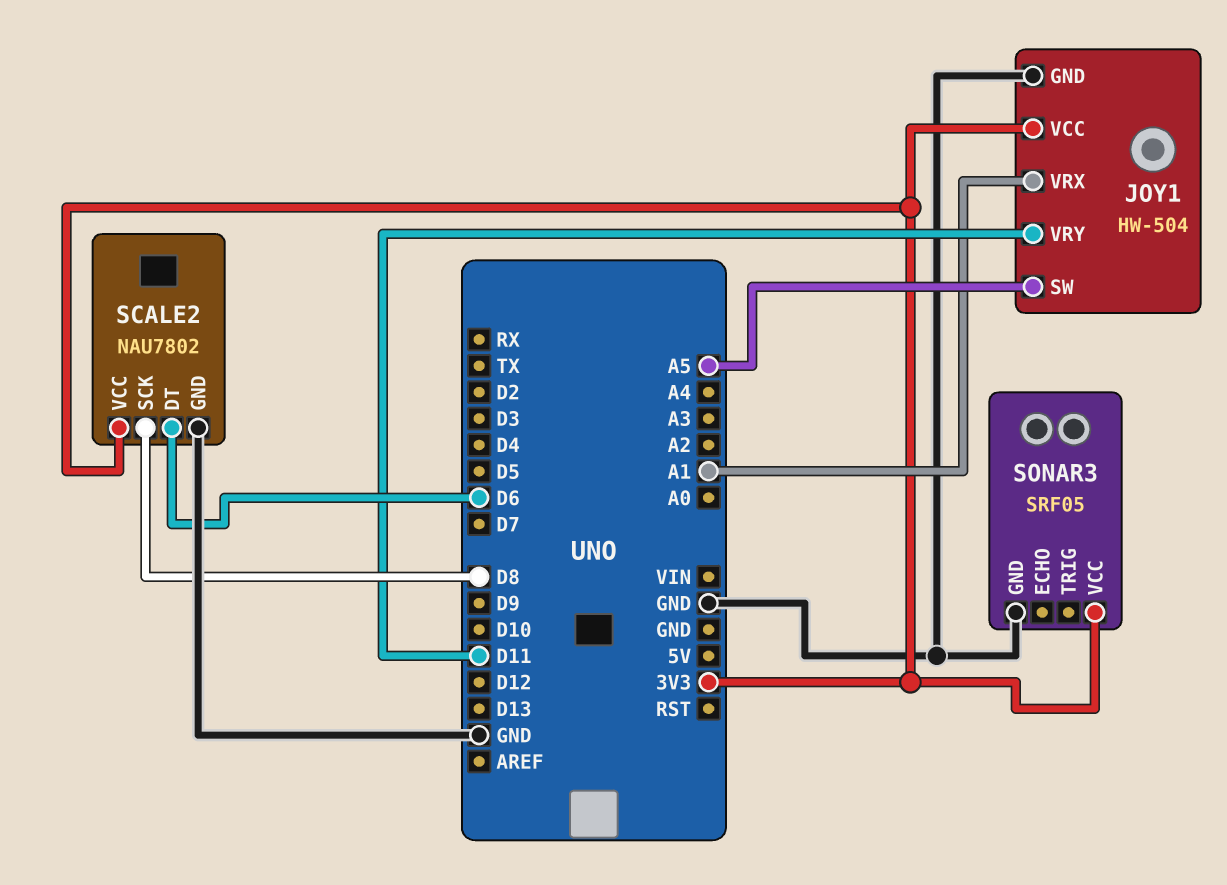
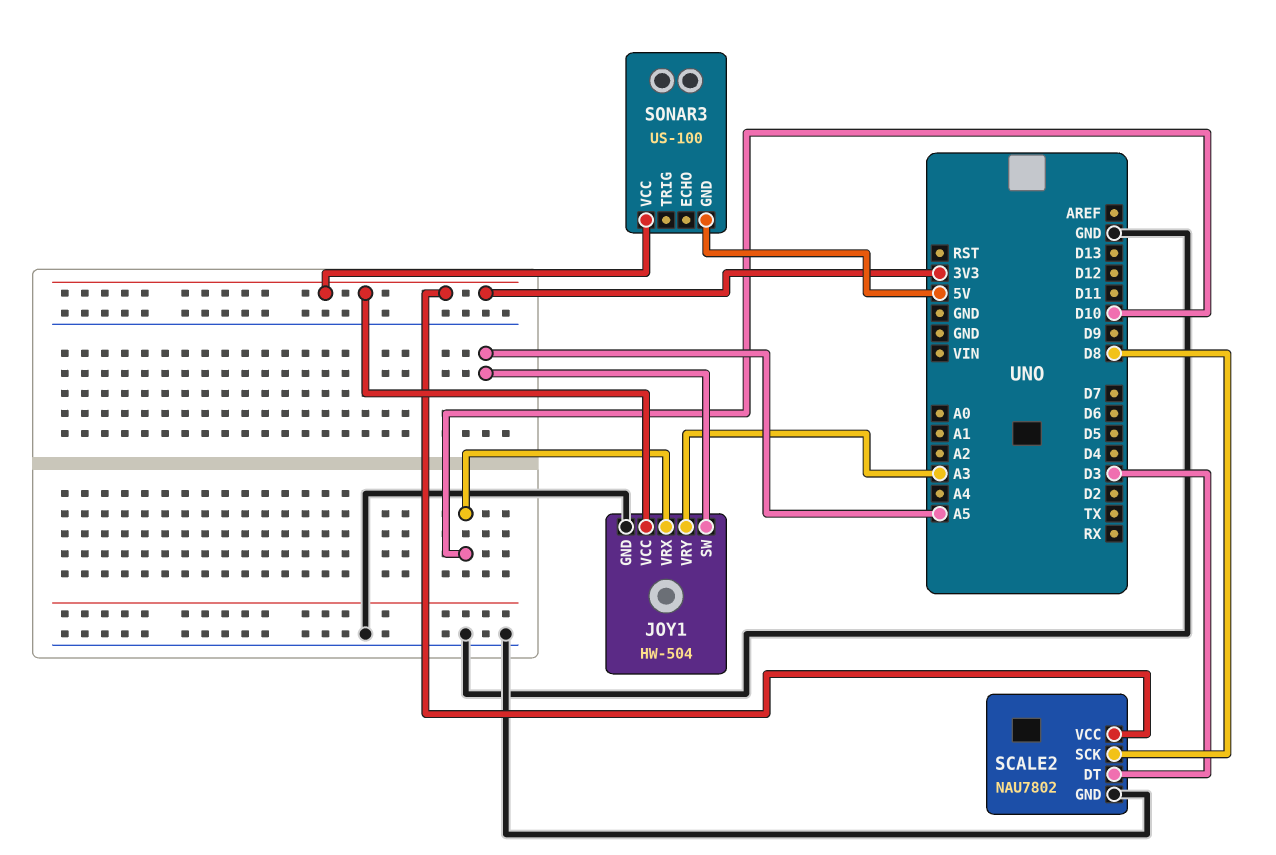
JOY1 pin VRX: A1 -> D10
JOY1 pin VRY: D11 -> A3
SCALE2 pin DT: D6 -> D3
SONAR3: SRF05 -> US-100
SONAR3 pin GND: GND -> 5V

